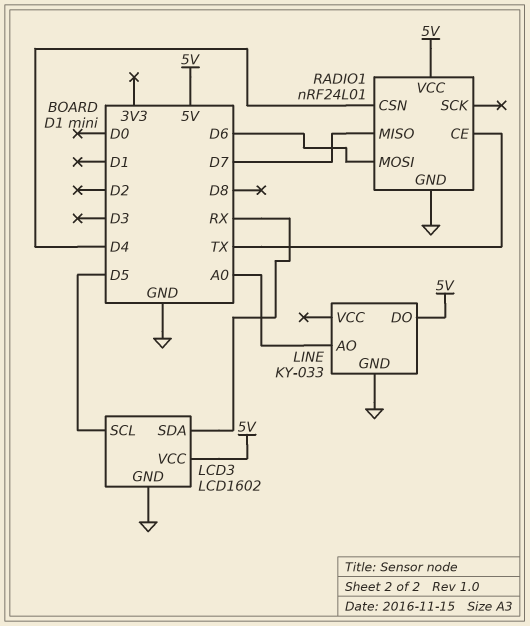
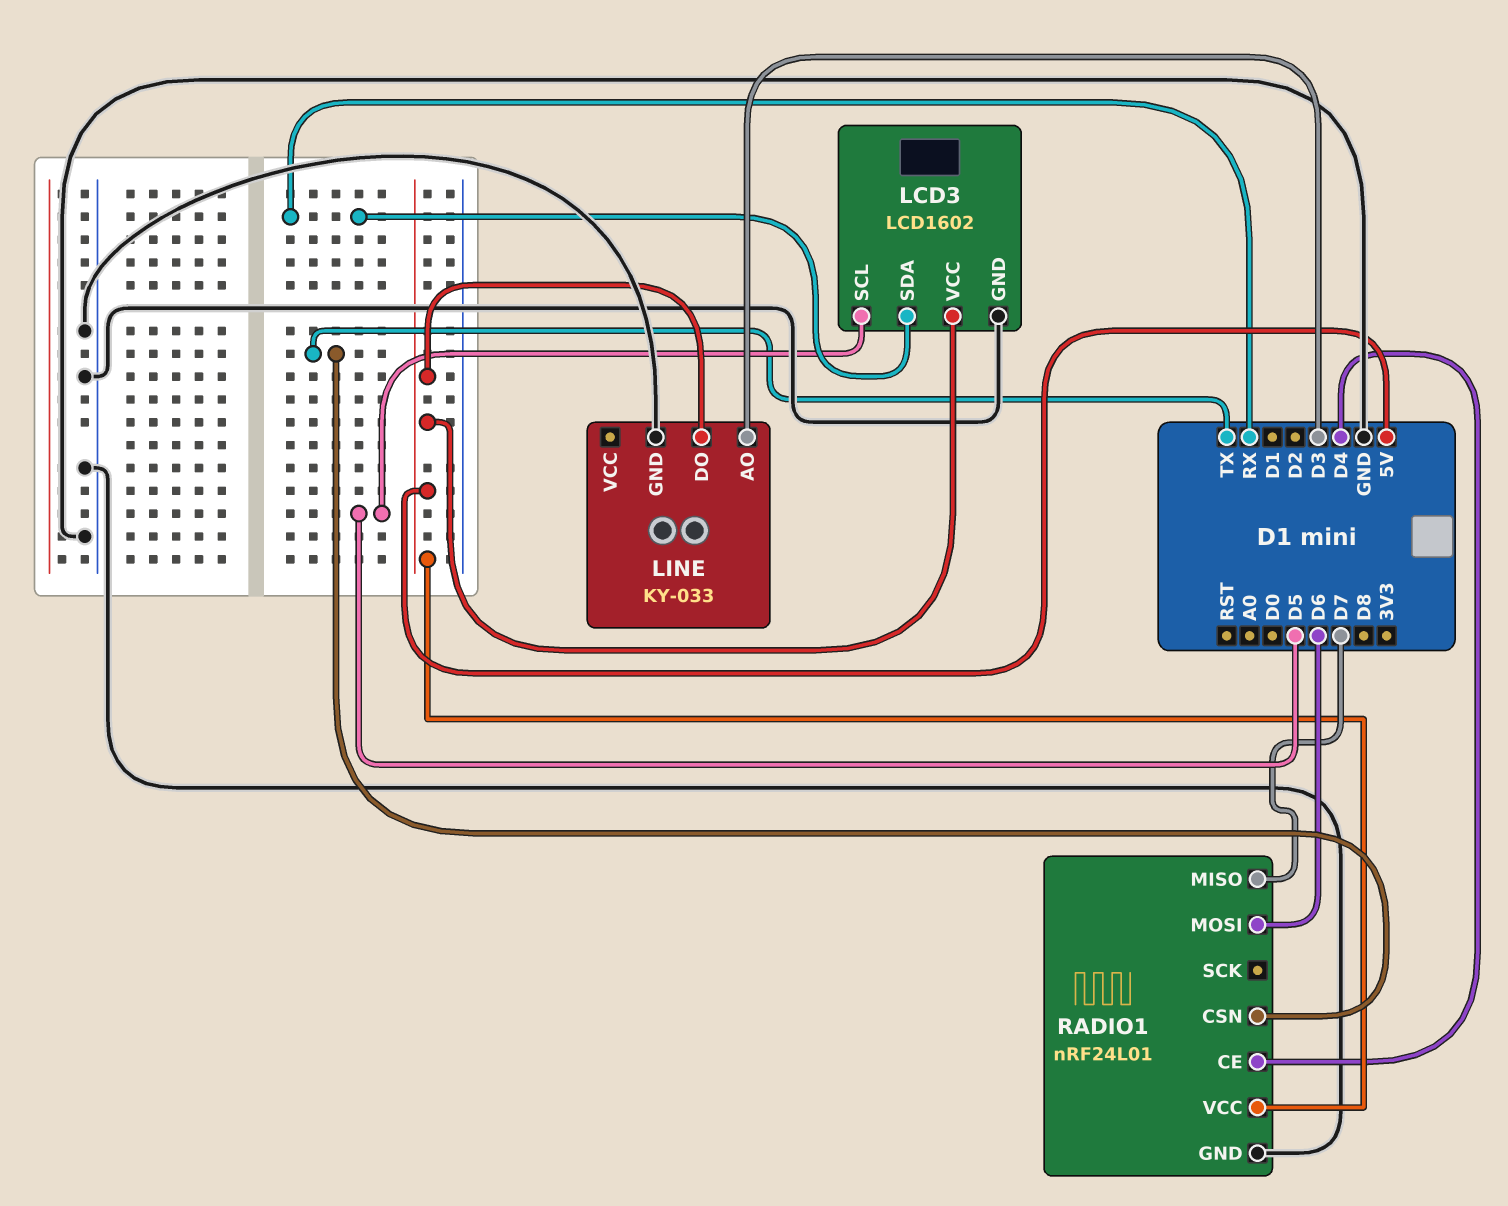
LINE pin AO: A0 -> D3
RADIO1 pin CE: TX -> D4
RADIO1 pin CSN: D4 -> TX

